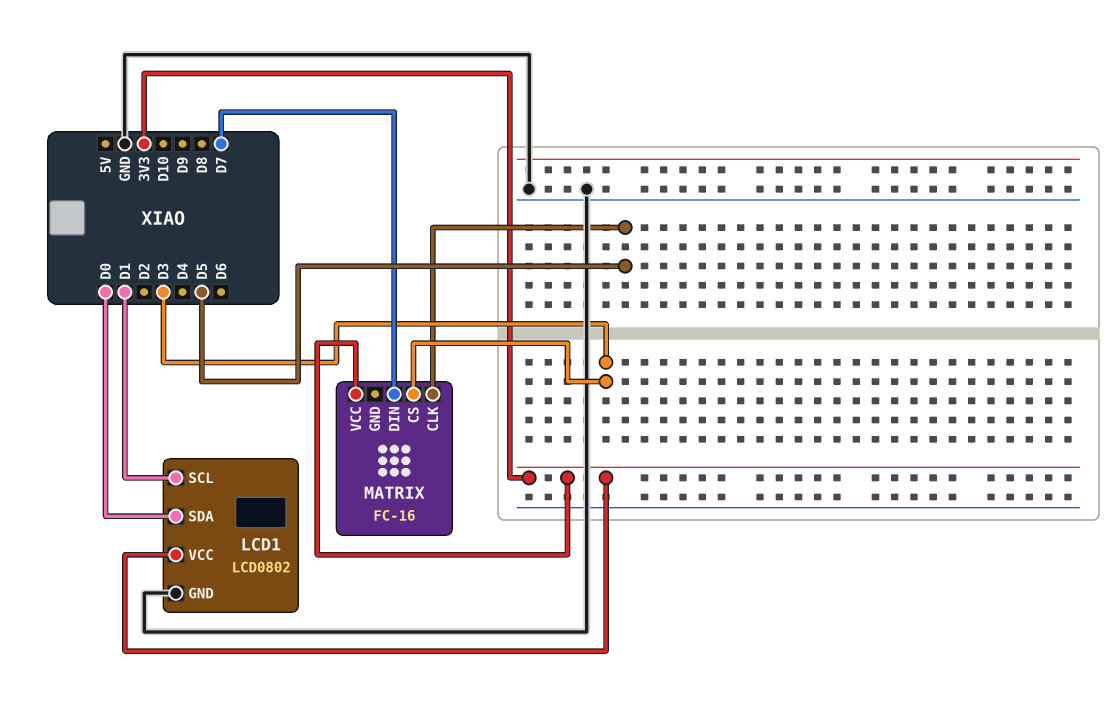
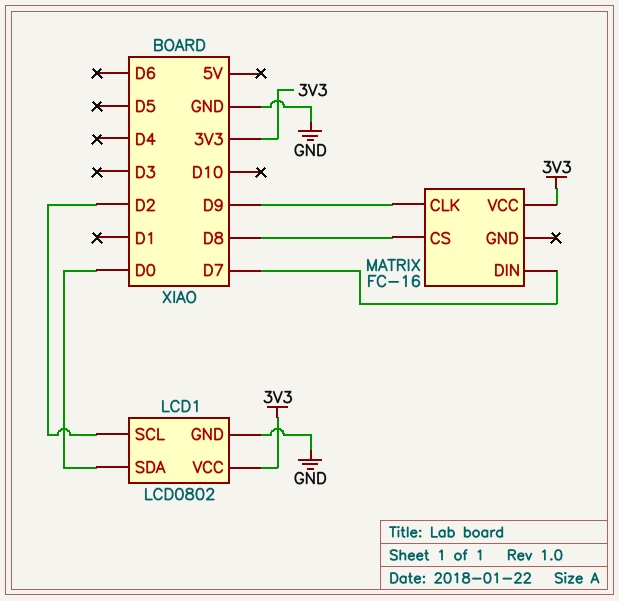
LCD1 pin SCL: D1 -> D2
MATRIX pin CLK: D5 -> D9
MATRIX pin CS: D3 -> D8

